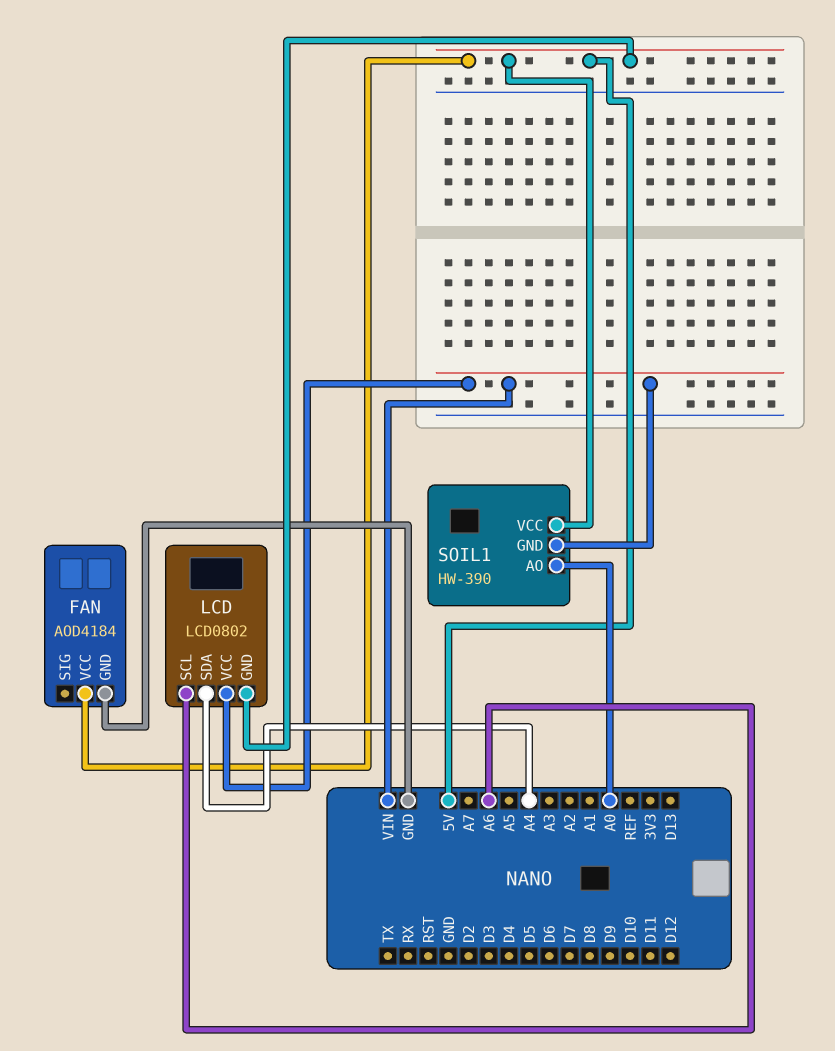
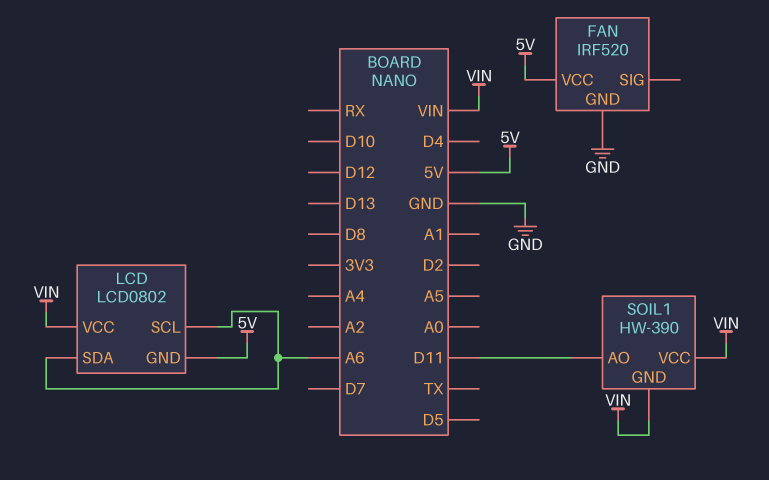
FAN: AOD4184 -> IRF520
LCD pin SDA: A4 -> A6
SOIL1 pin AO: A0 -> D11
SOIL1 pin VCC: 5V -> VIN

